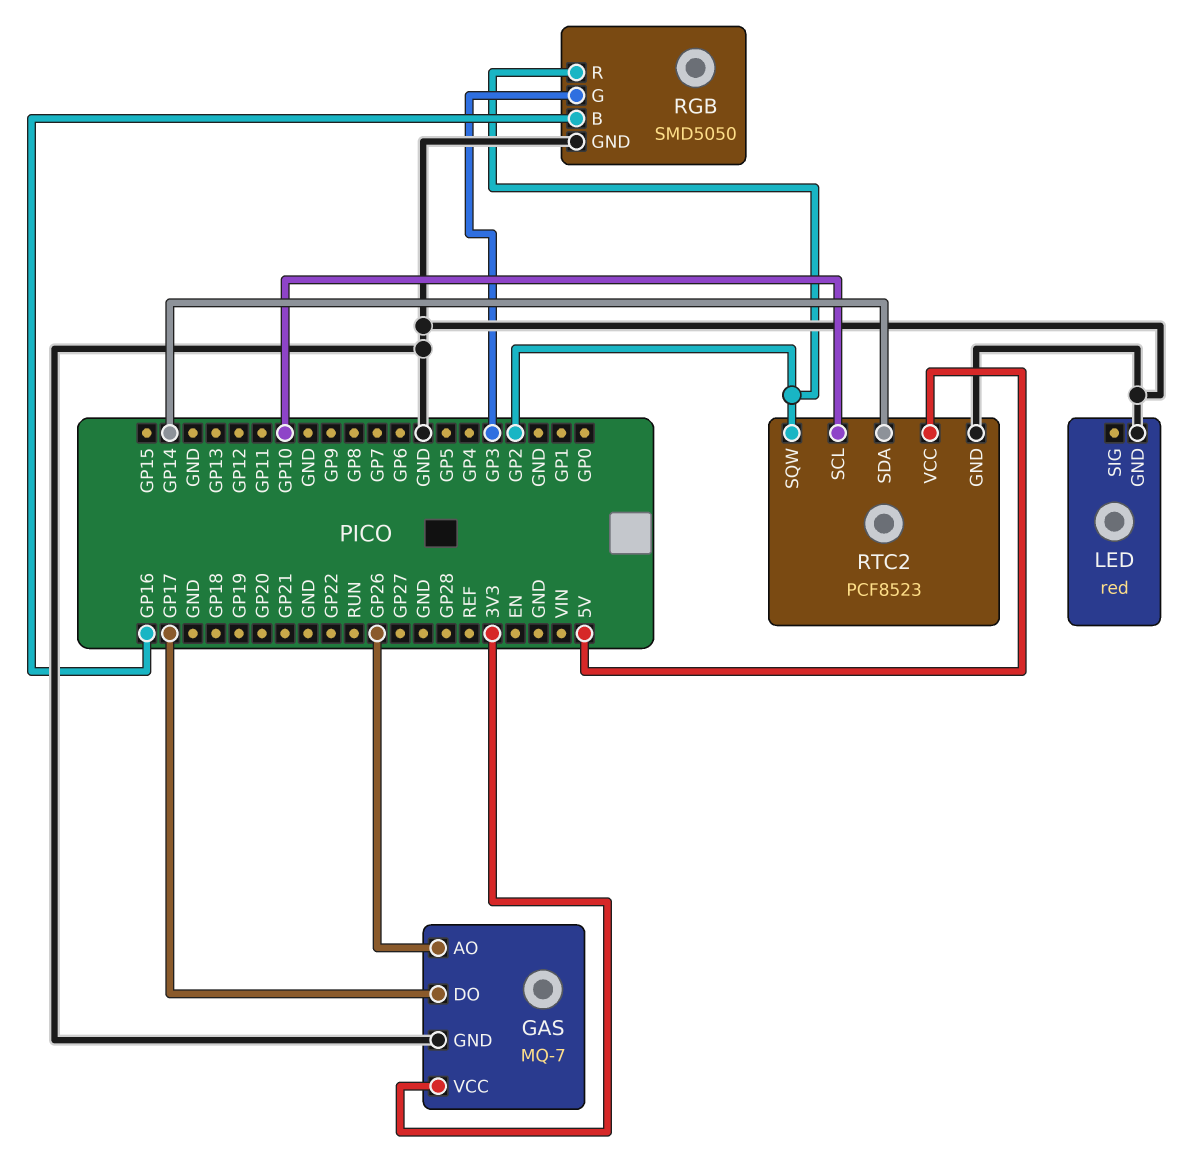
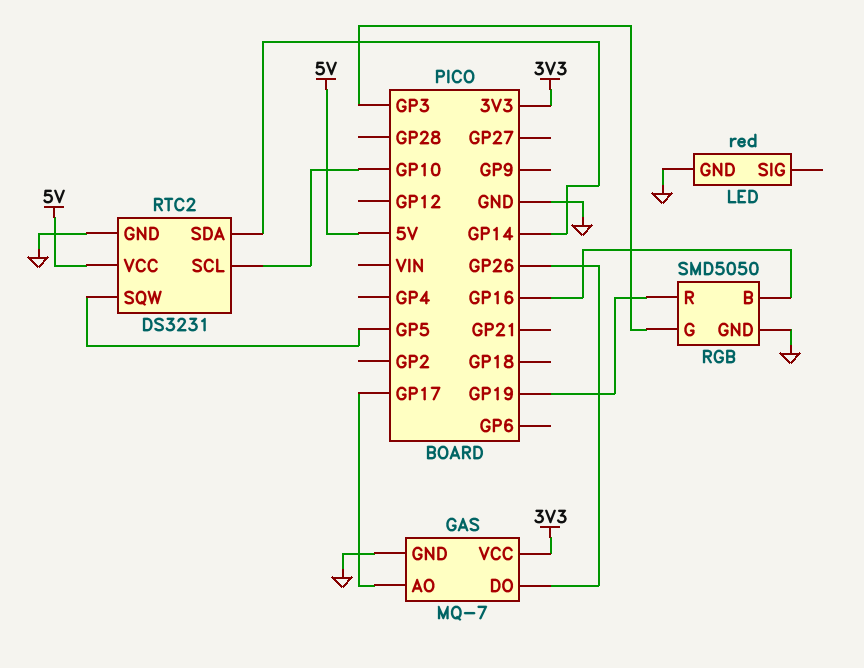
GAS pin AO: GP26 -> GP17
GAS pin DO: GP17 -> GP26
RGB pin R: GP2 -> GP19
RTC2: PCF8523 -> DS3231
RTC2 pin SQW: GP2 -> GP5

